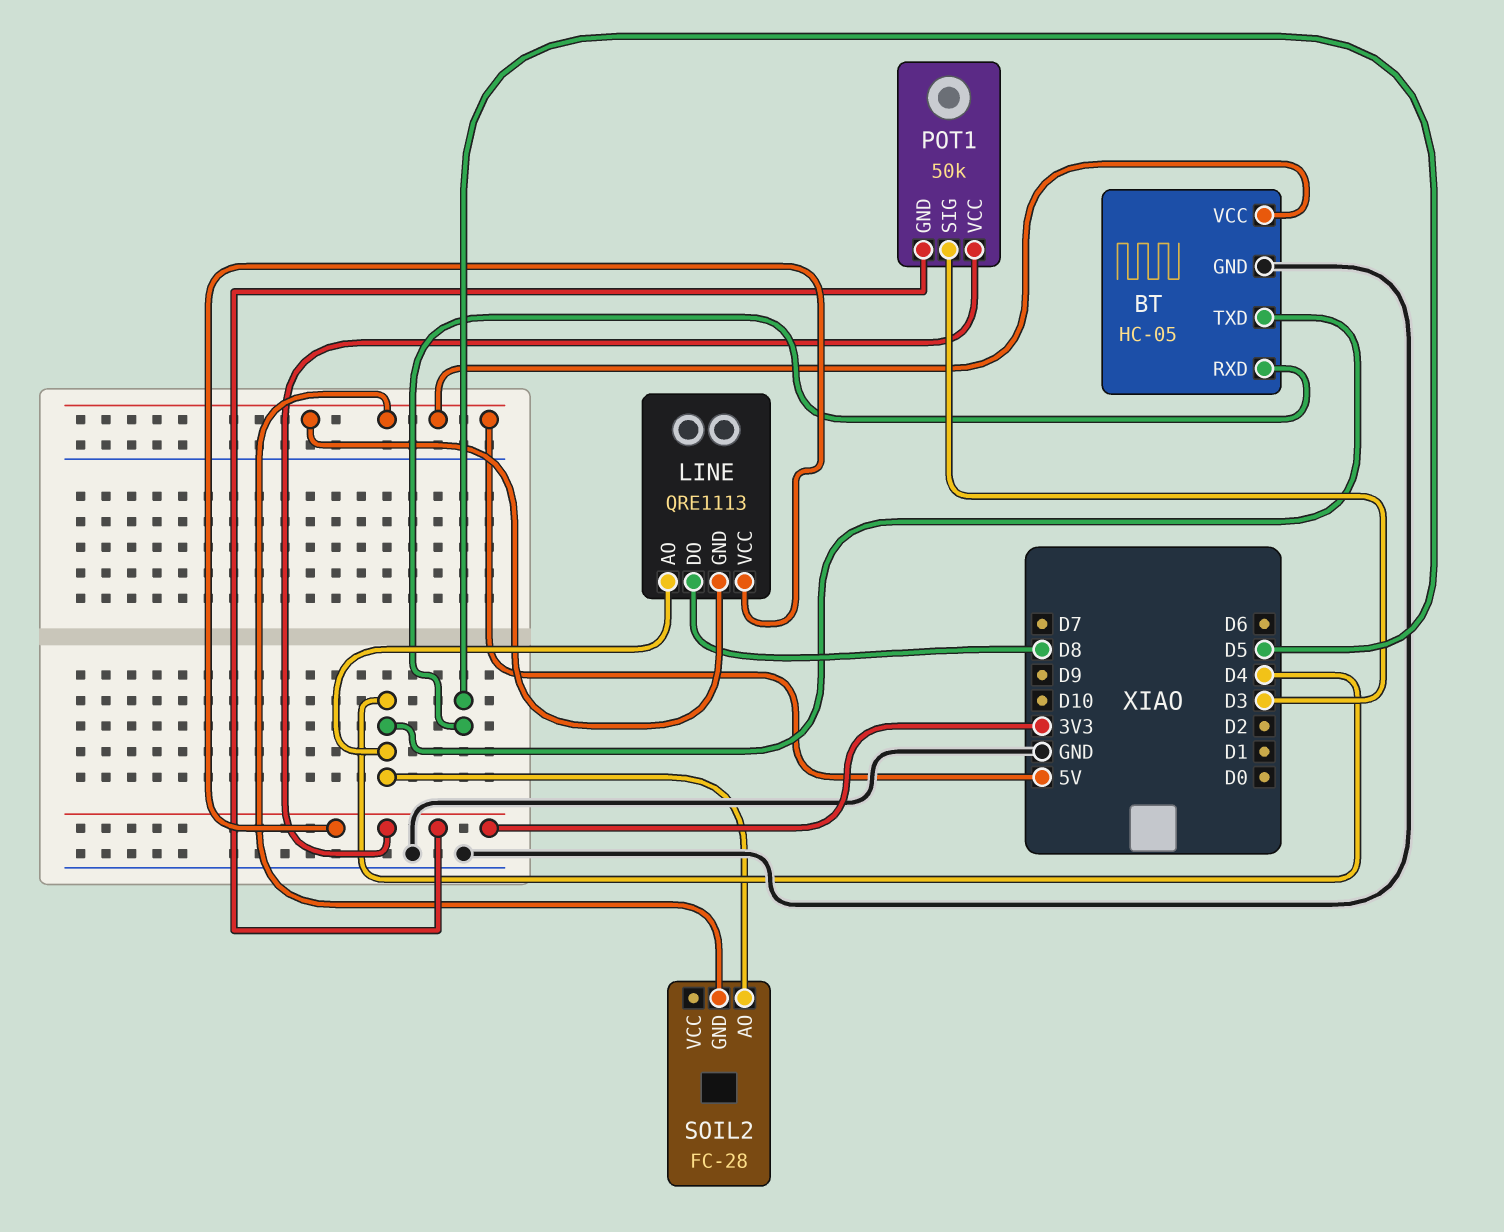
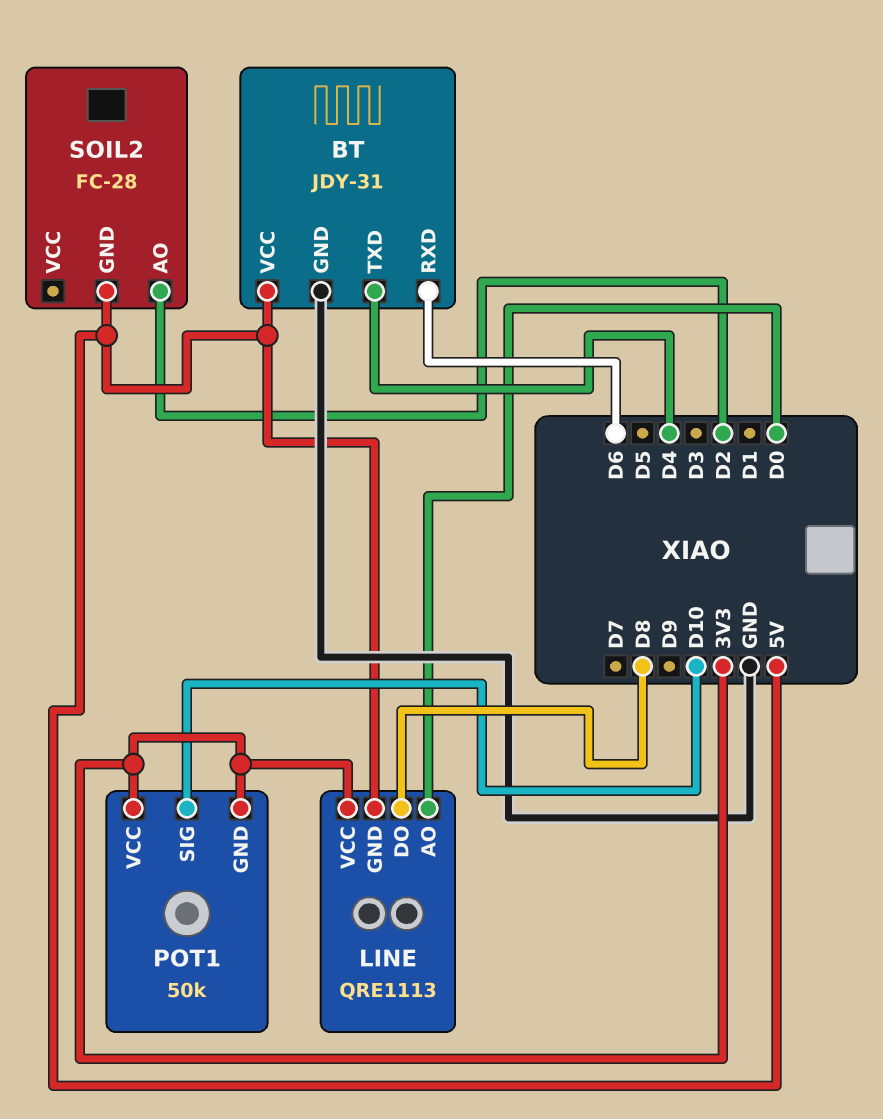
BT: HC-05 -> JDY-31
BT pin RXD: D5 -> D6
LINE pin AO: D4 -> D0
POT1 pin SIG: D3 -> D10
SOIL2 pin AO: D4 -> D2

